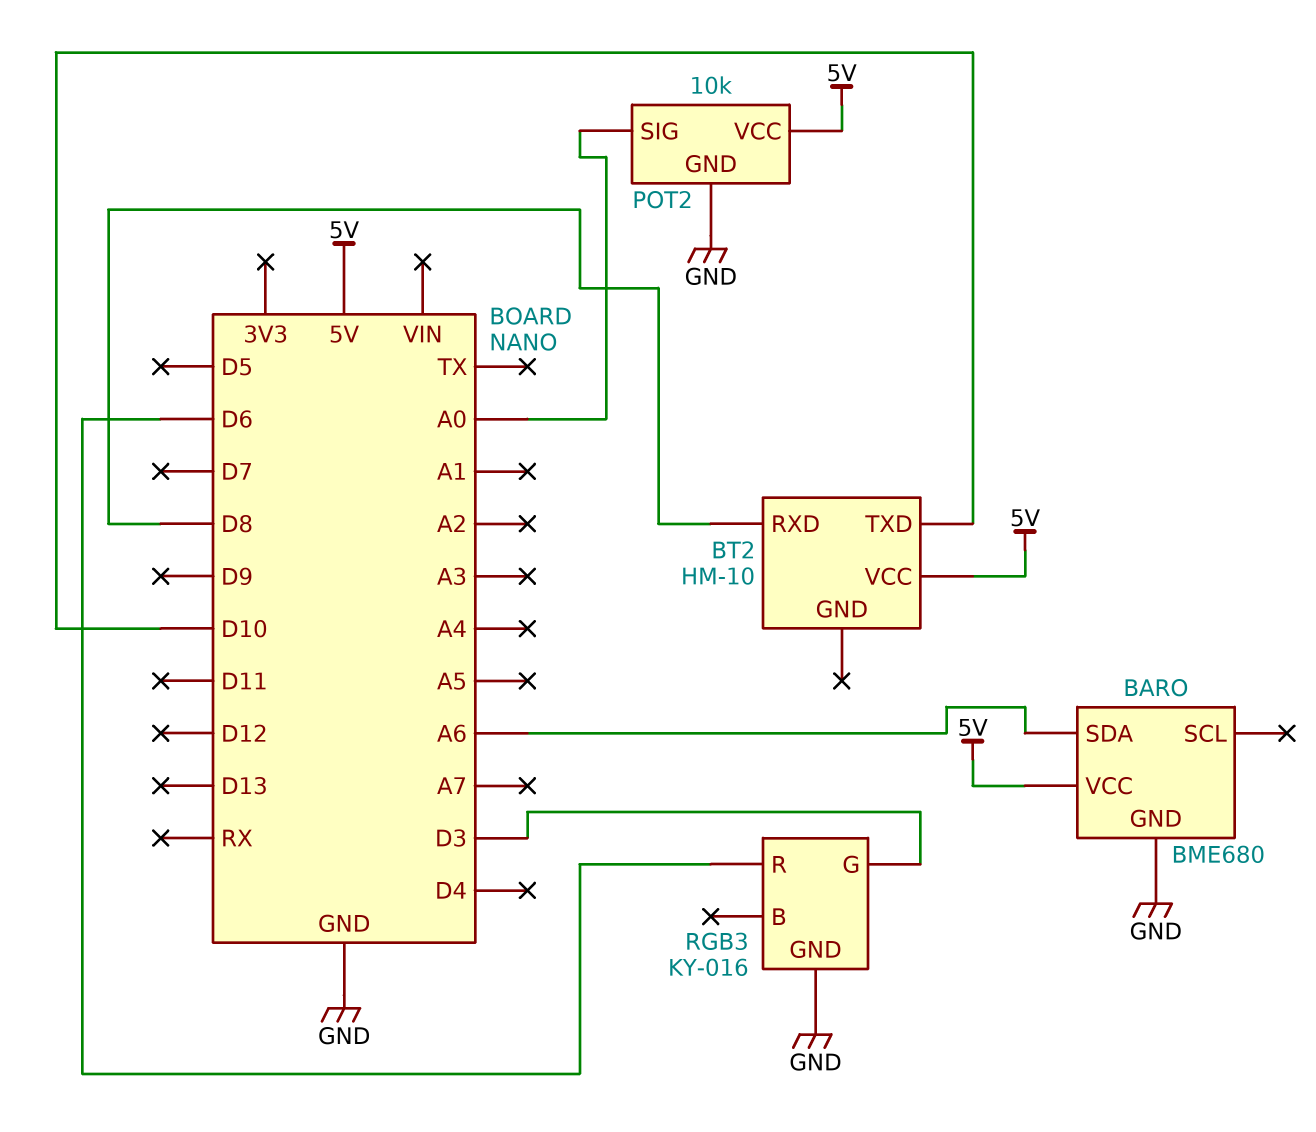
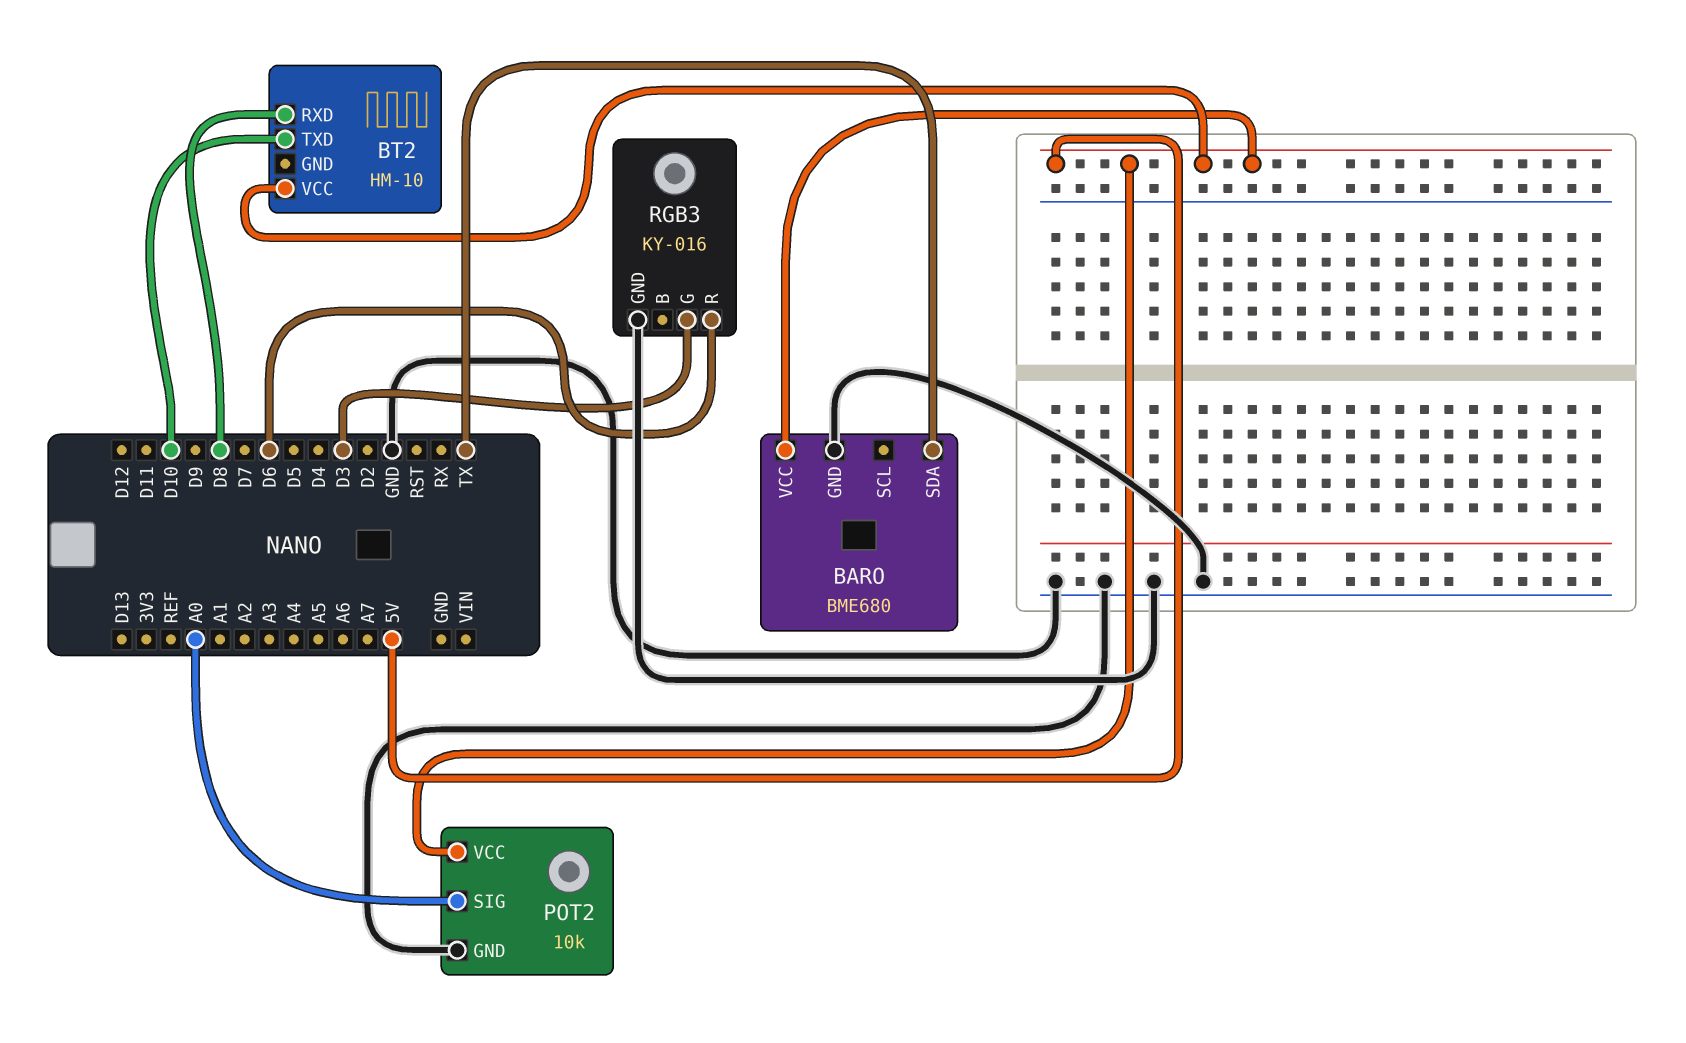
BARO pin SDA: A6 -> TX

